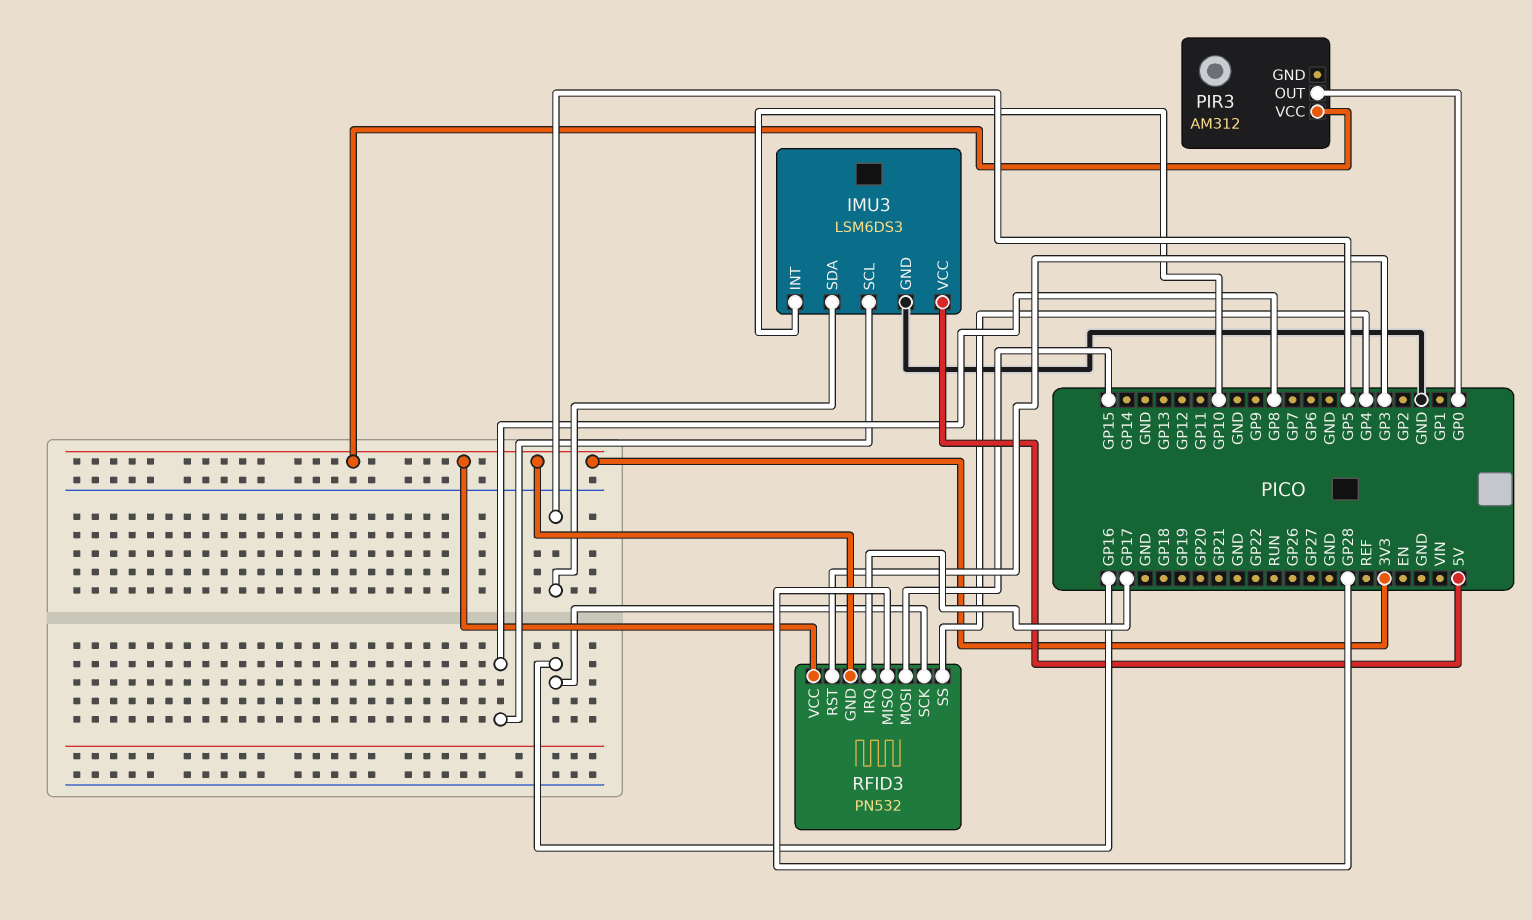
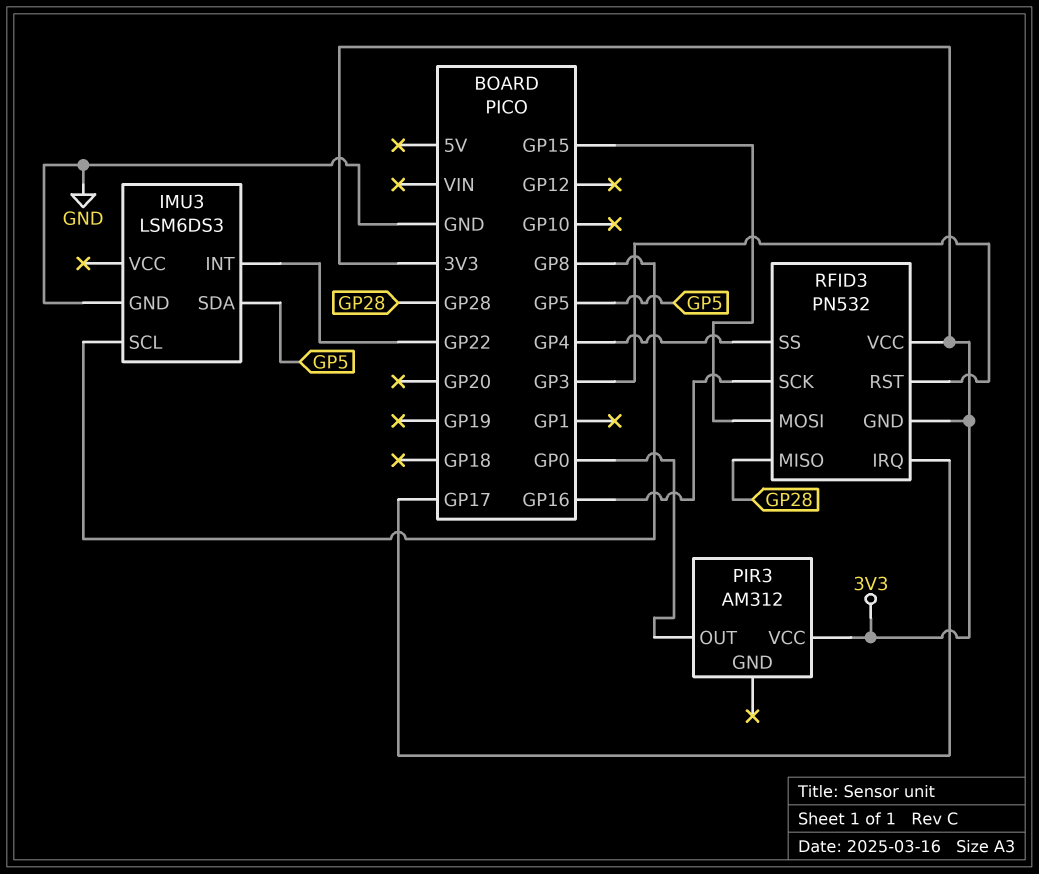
IMU3 pin INT: GP10 -> GP22
IMU3 pin VCC: 5V -> none

